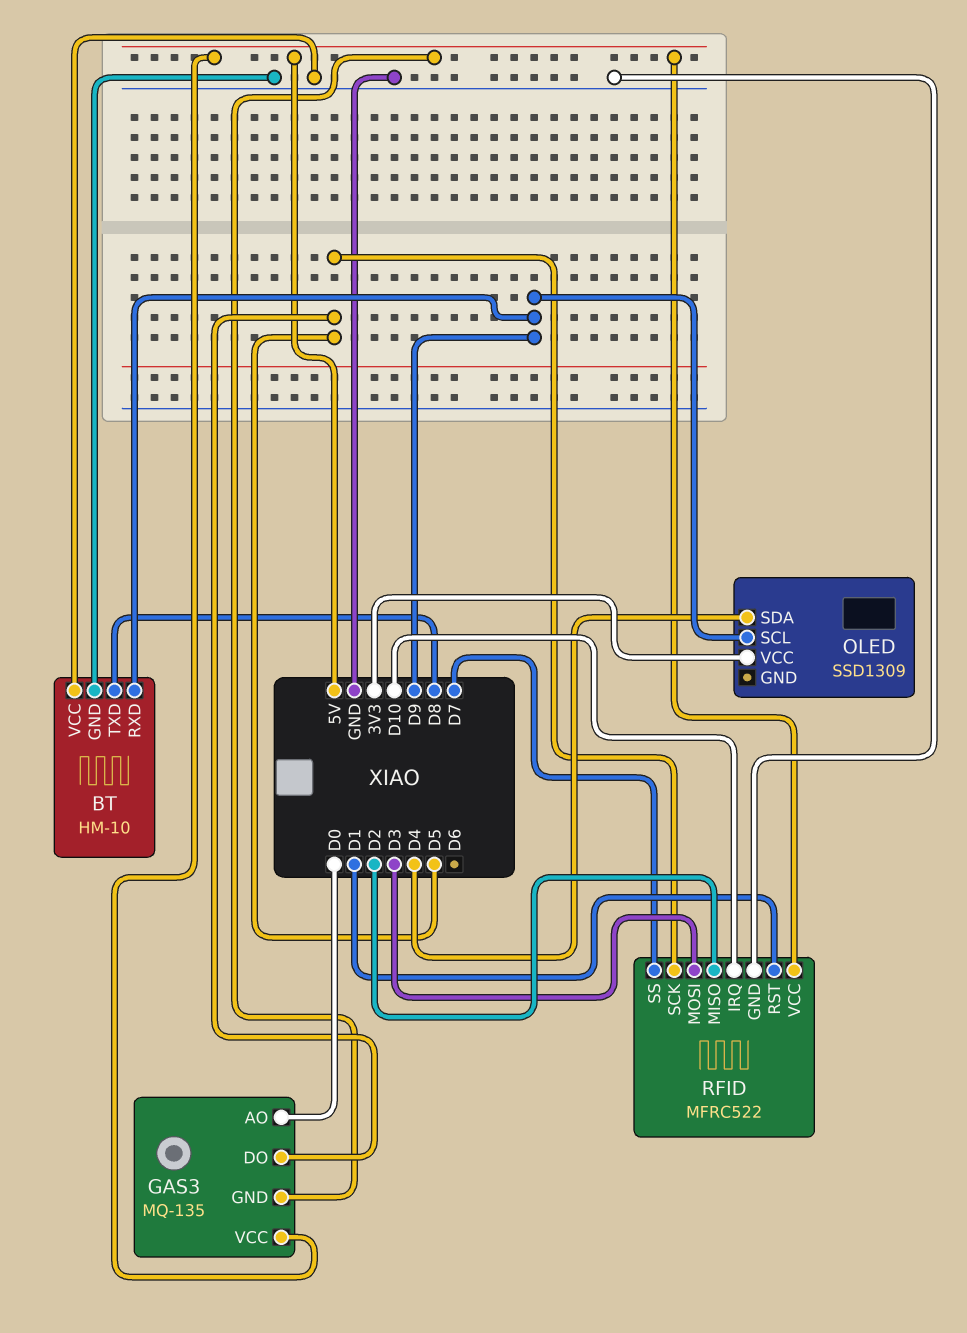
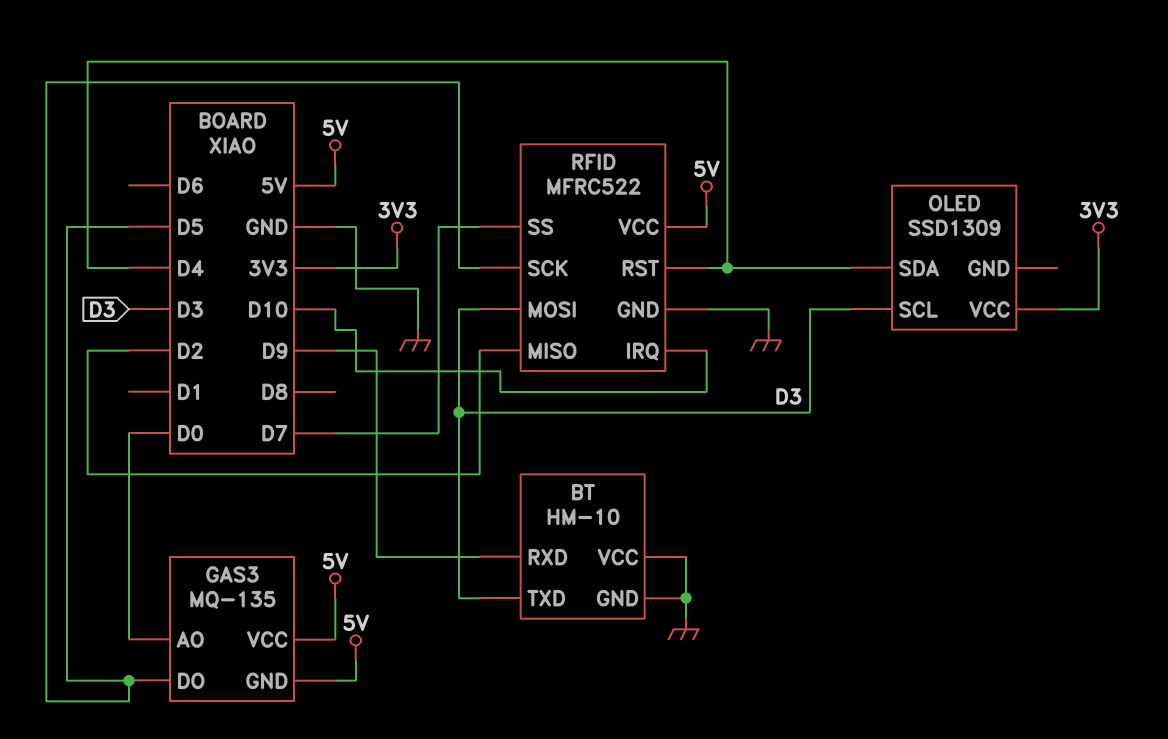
BT pin TXD: D8 -> D3
OLED pin SCL: D9 -> D3
RFID pin RST: D1 -> D4

